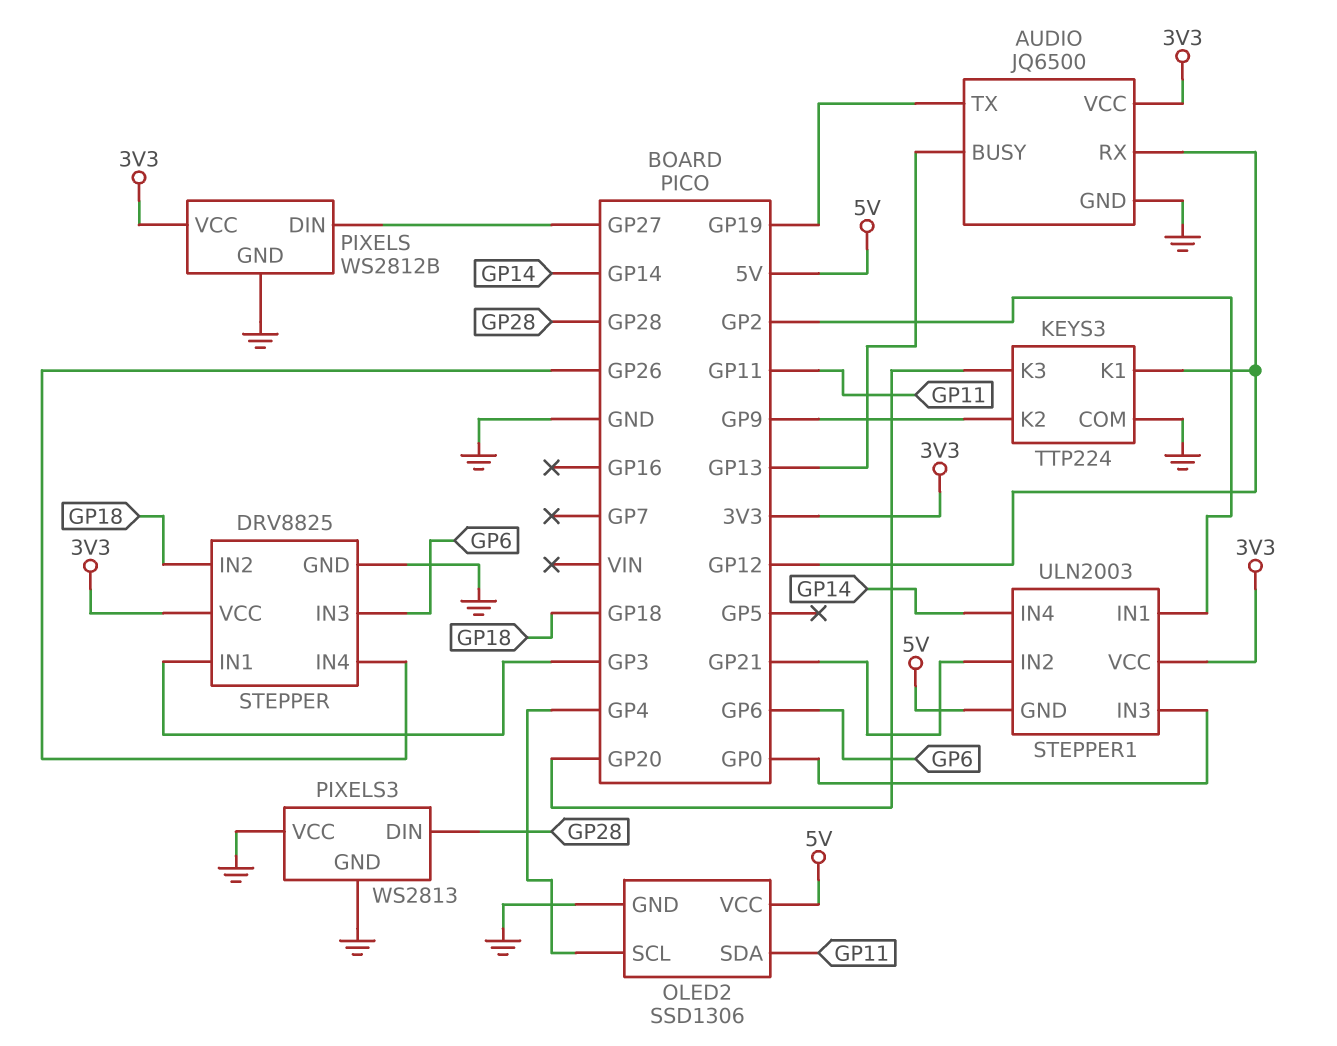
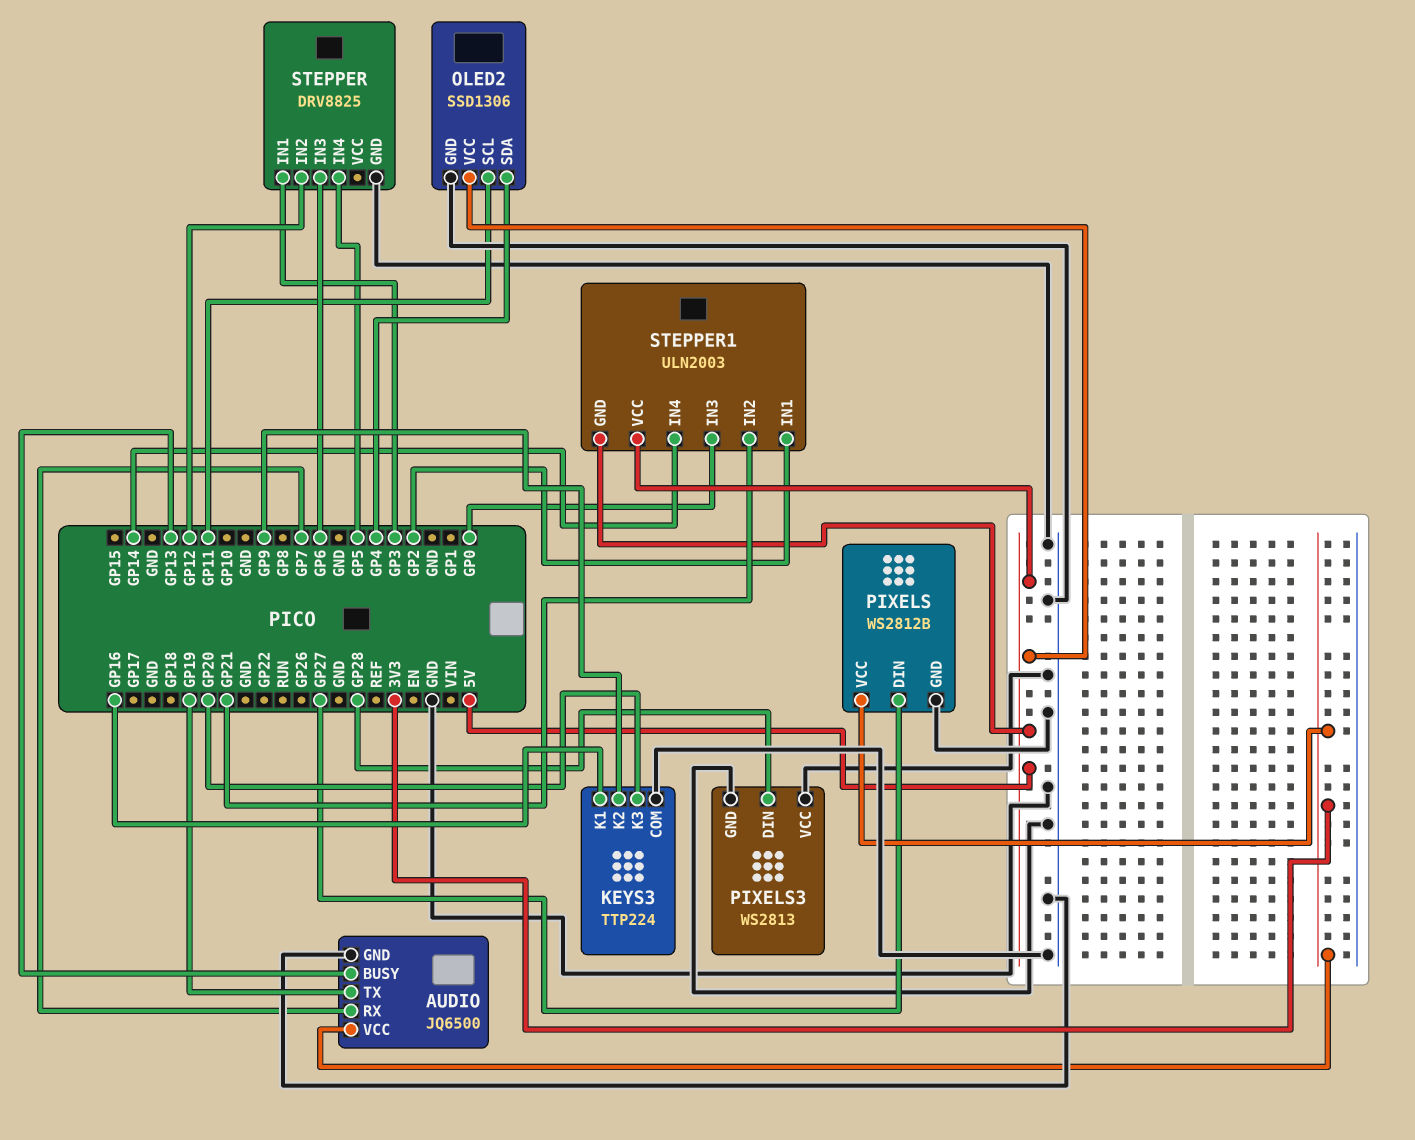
AUDIO pin RX: GP12 -> GP7
KEYS3 pin K1: GP12 -> GP16
OLED2 pin SCL: GP4 -> GP11
OLED2 pin SDA: GP11 -> GP4
STEPPER pin IN2: GP18 -> GP12
STEPPER pin IN4: GP26 -> GP5
STEPPER pin VCC: 3V3 -> none
STEPPER1 pin VCC: 3V3 -> 5V

